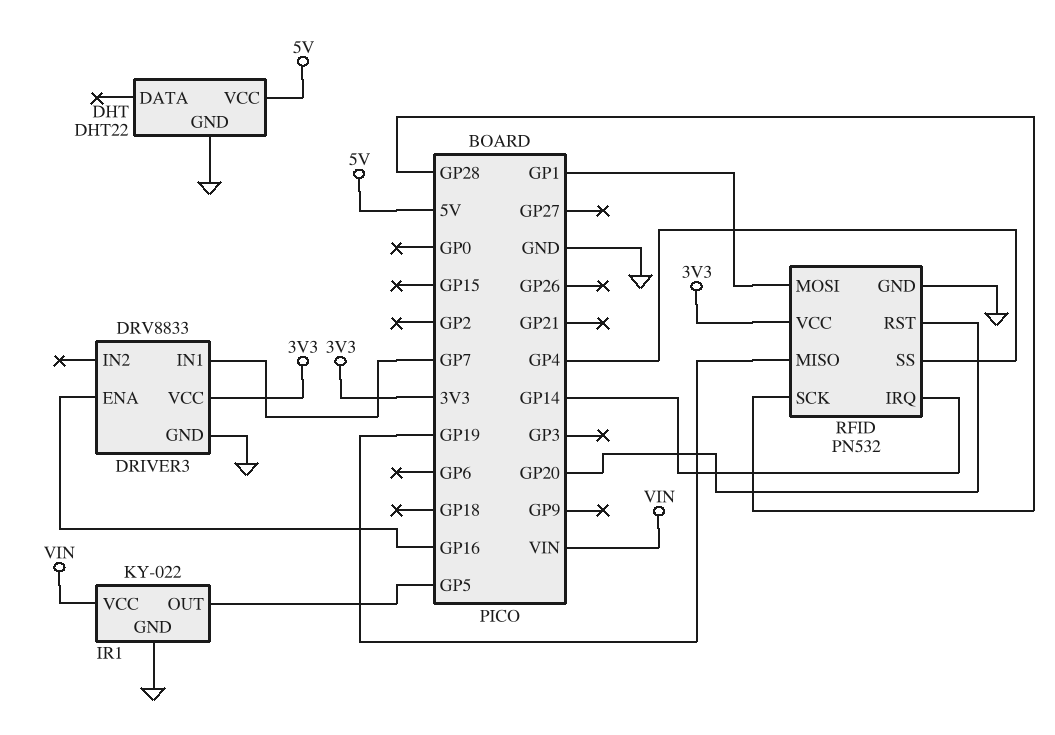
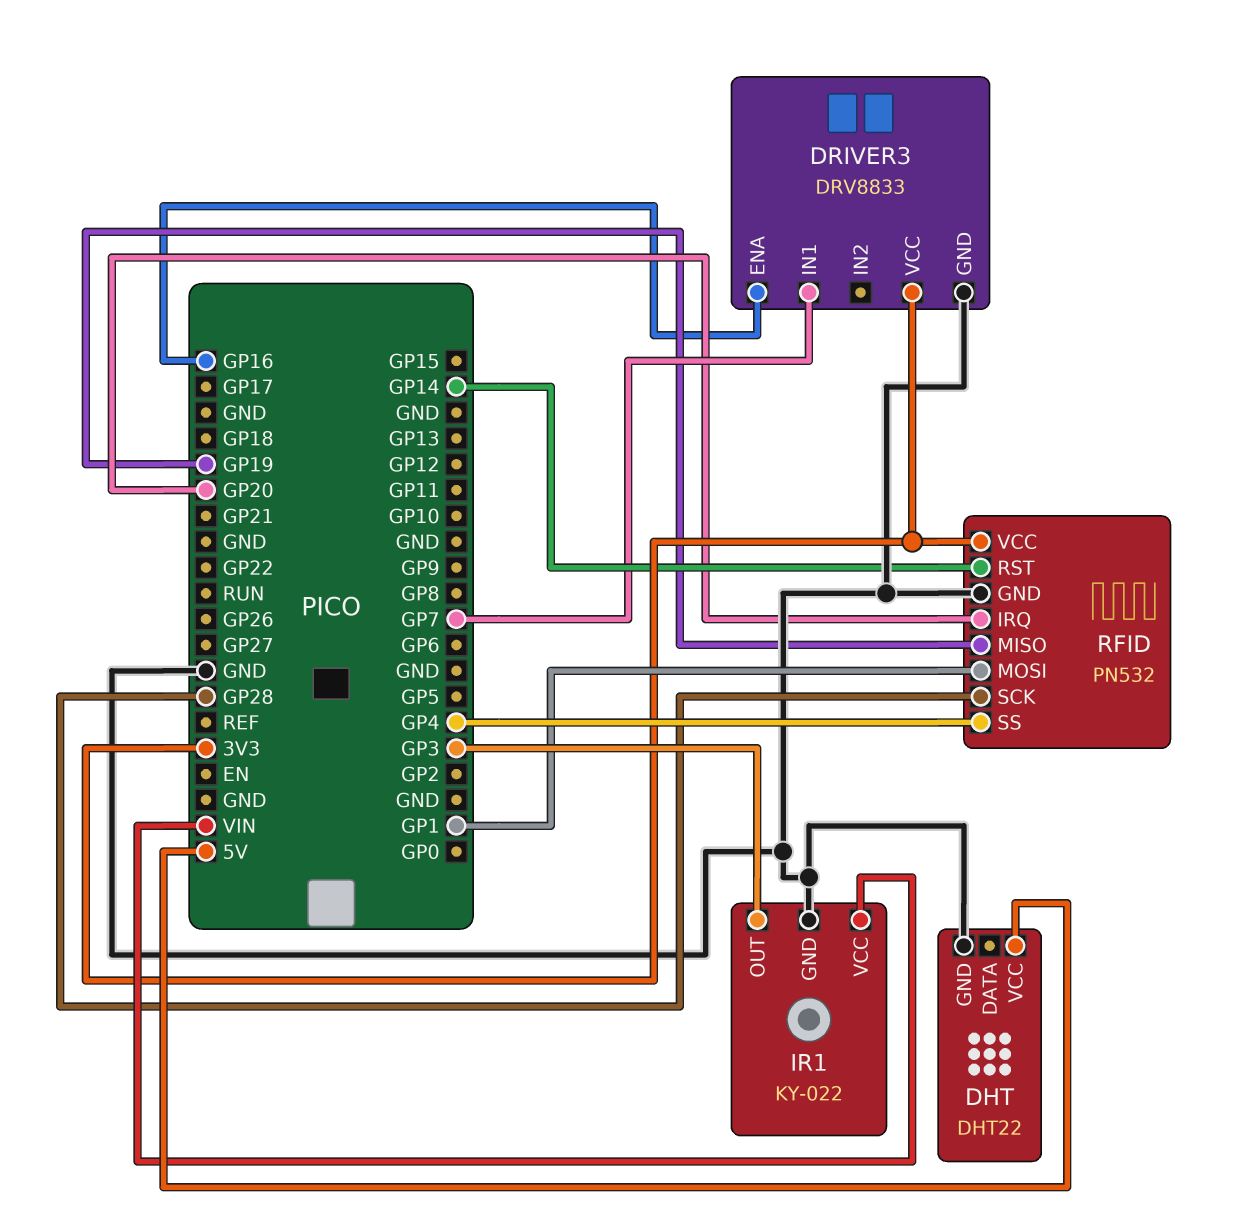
IR1 pin OUT: GP5 -> GP3
RFID pin IRQ: GP14 -> GP20
RFID pin RST: GP20 -> GP14

